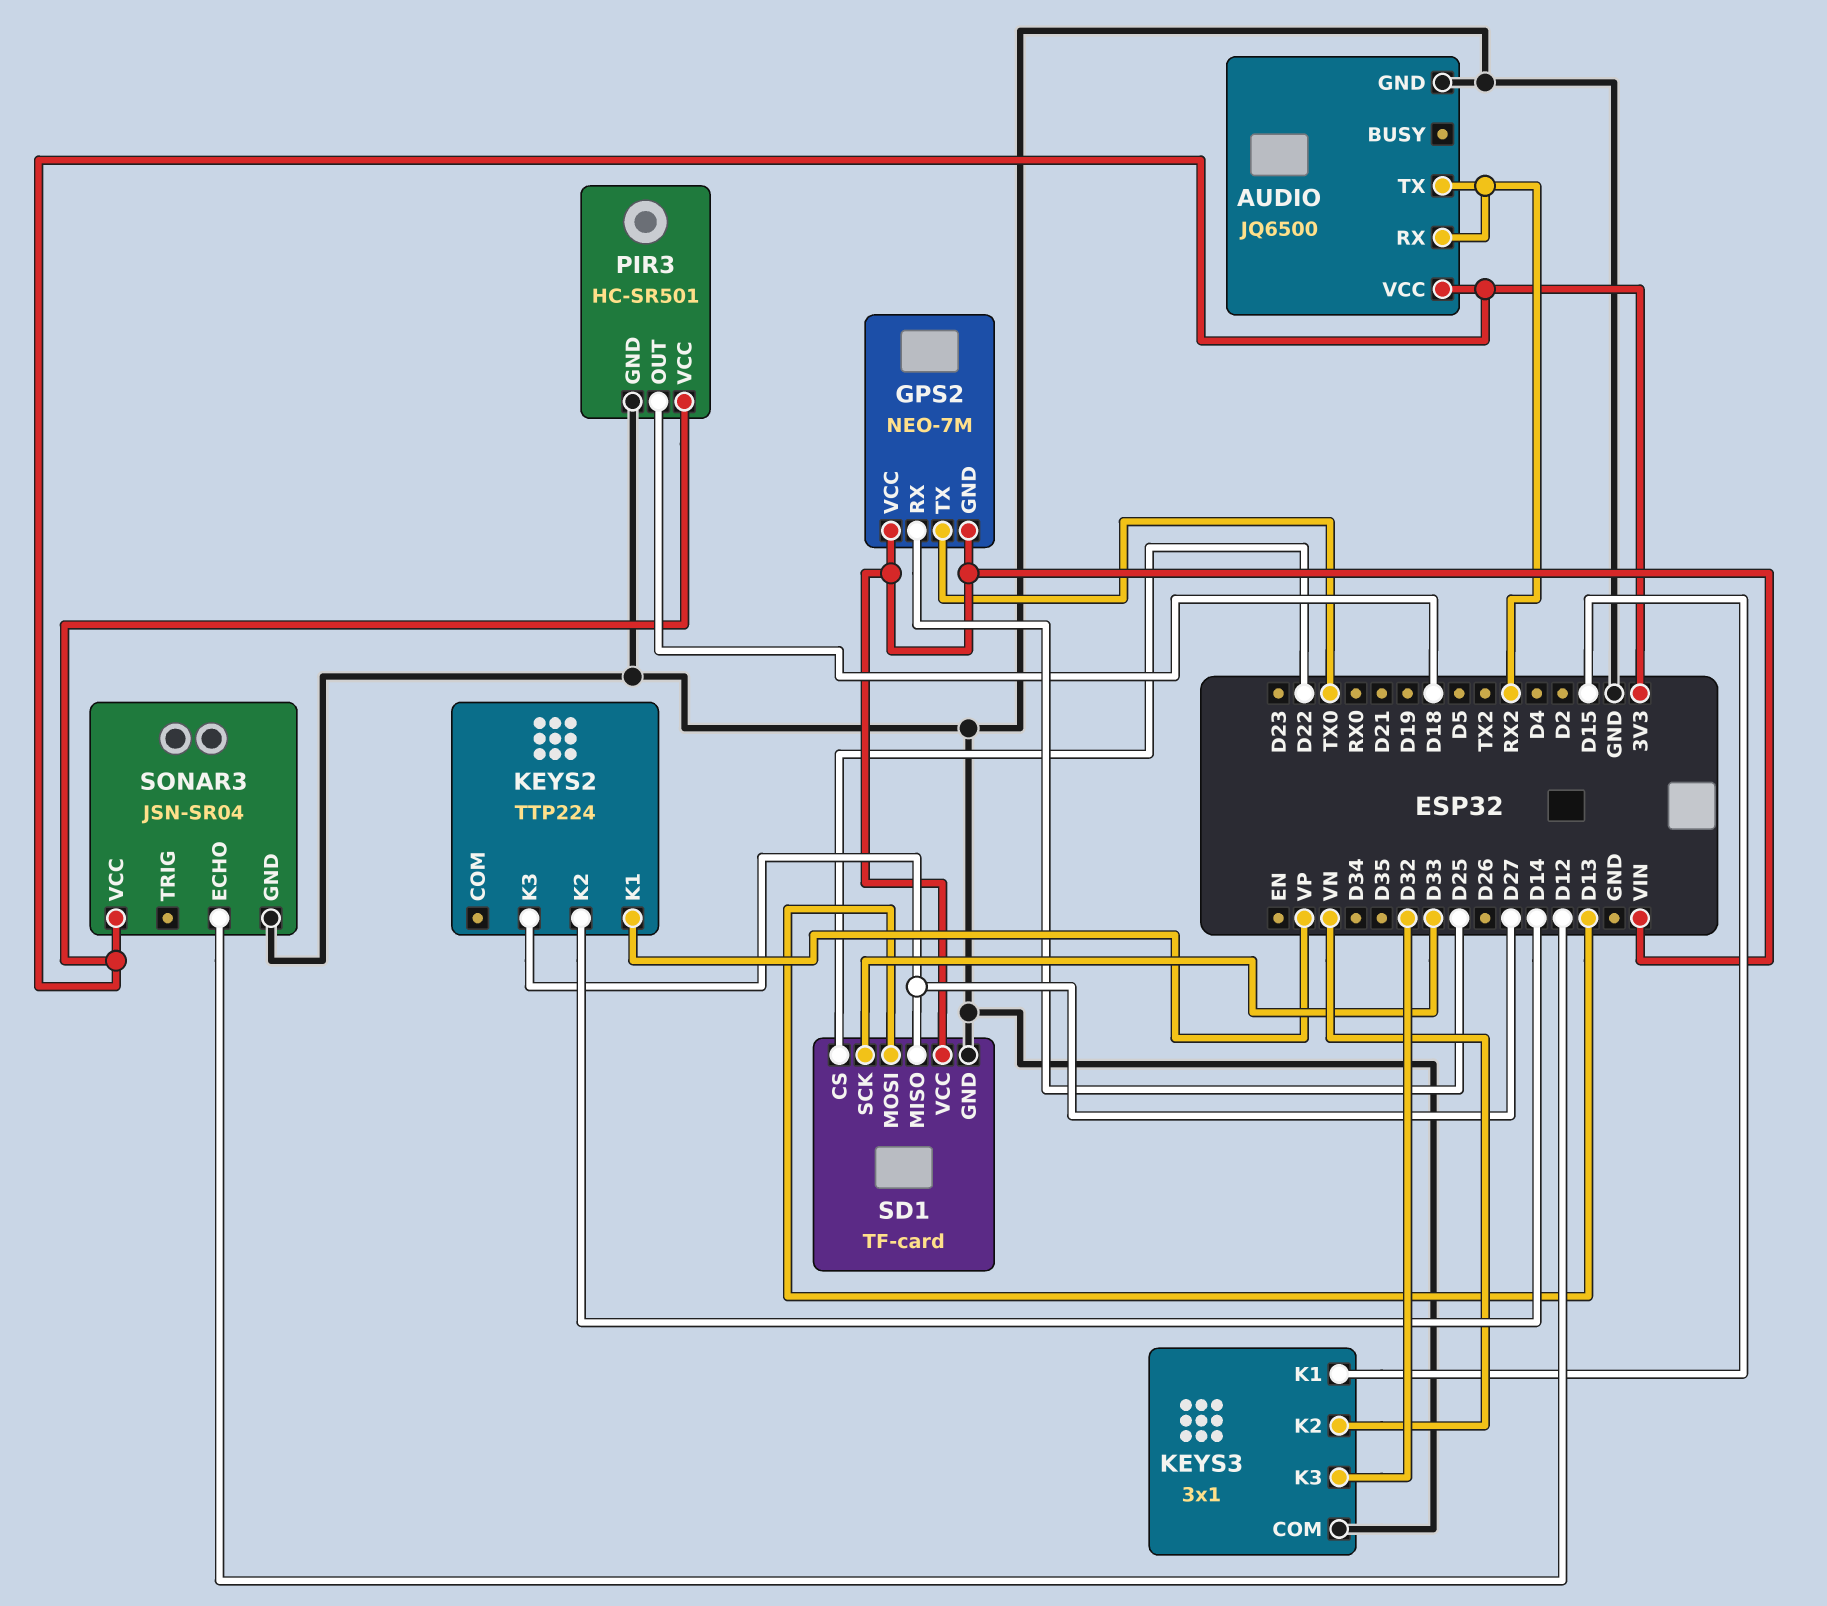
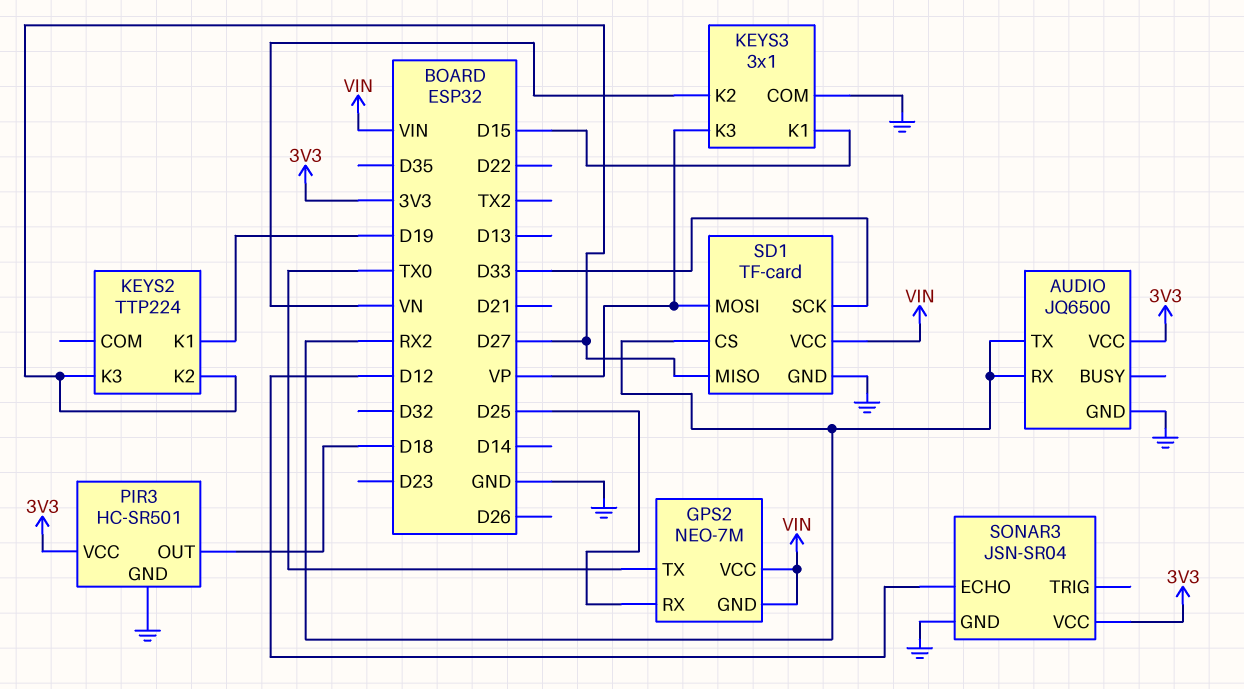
KEYS2 pin K1: VP -> D19
KEYS2 pin K2: D14 -> D27
KEYS3 pin K3: D32 -> VP
SD1 pin CS: D22 -> RX2
SD1 pin MOSI: D13 -> VP

